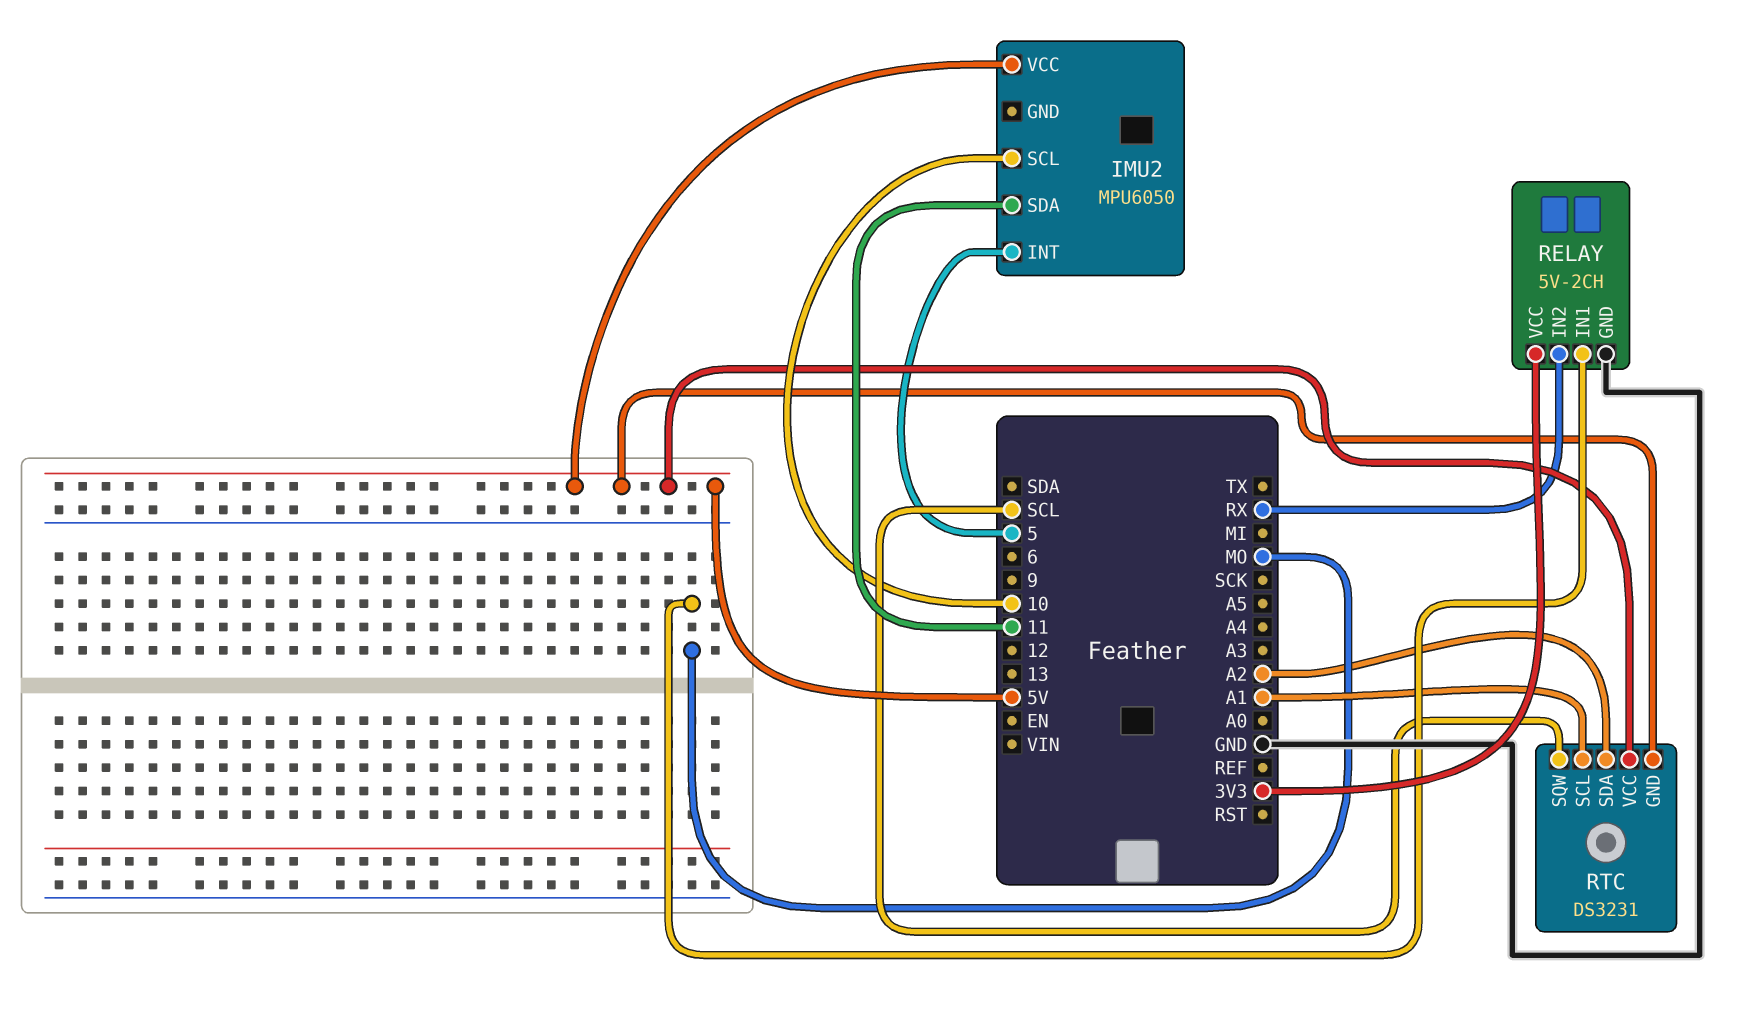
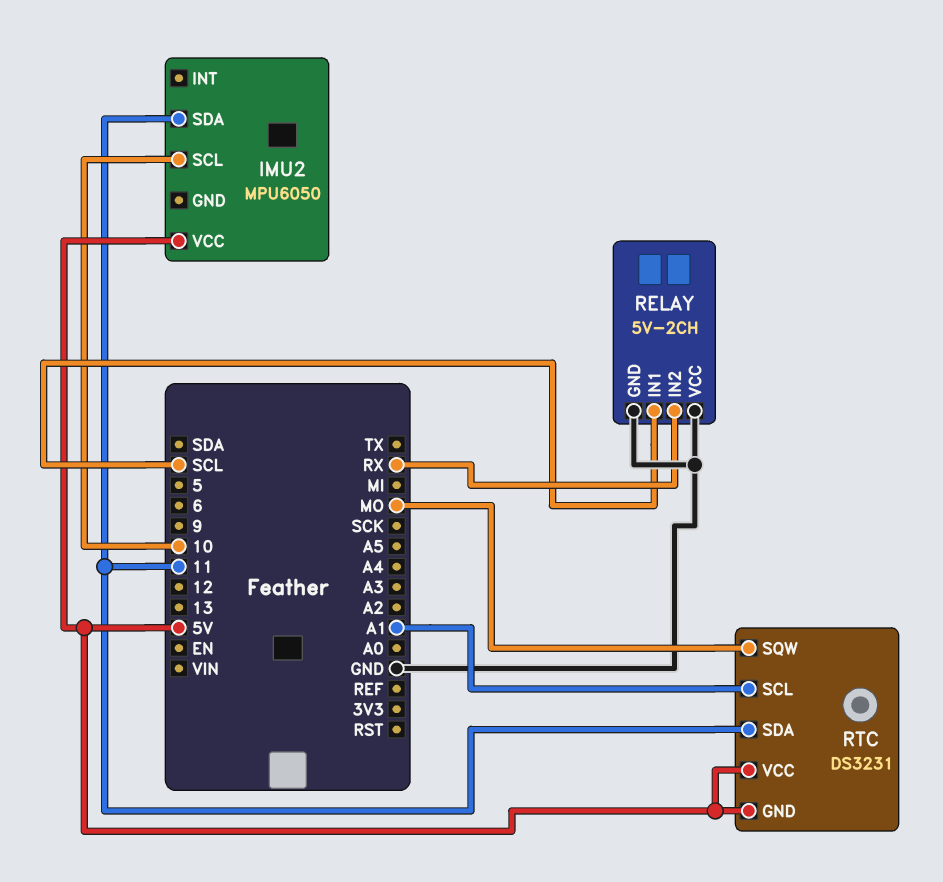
IMU2 pin INT: 5 -> none
RELAY pin IN1: MO -> SCL
RELAY pin VCC: 3V3 -> GND
RTC pin SDA: A2 -> 11
RTC pin SQW: SCL -> MO

